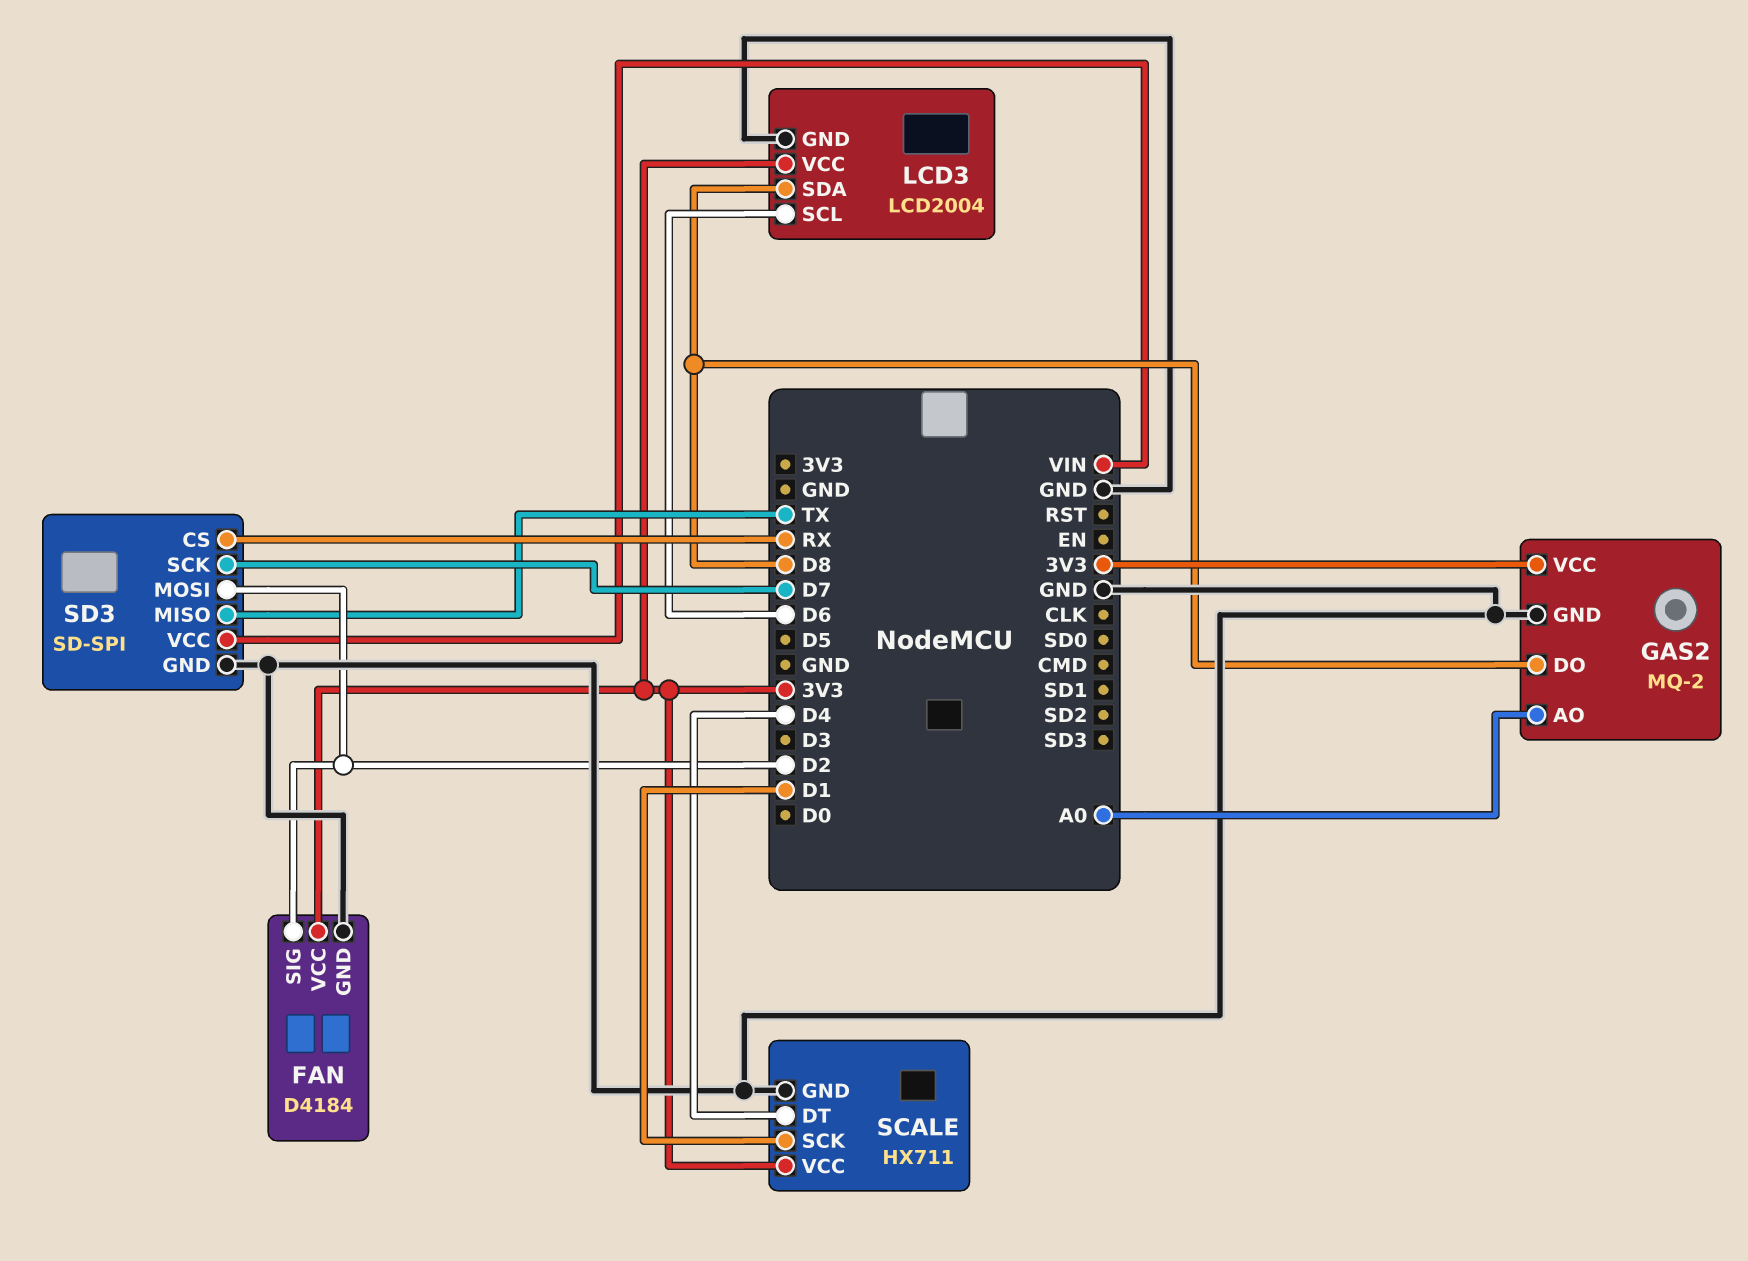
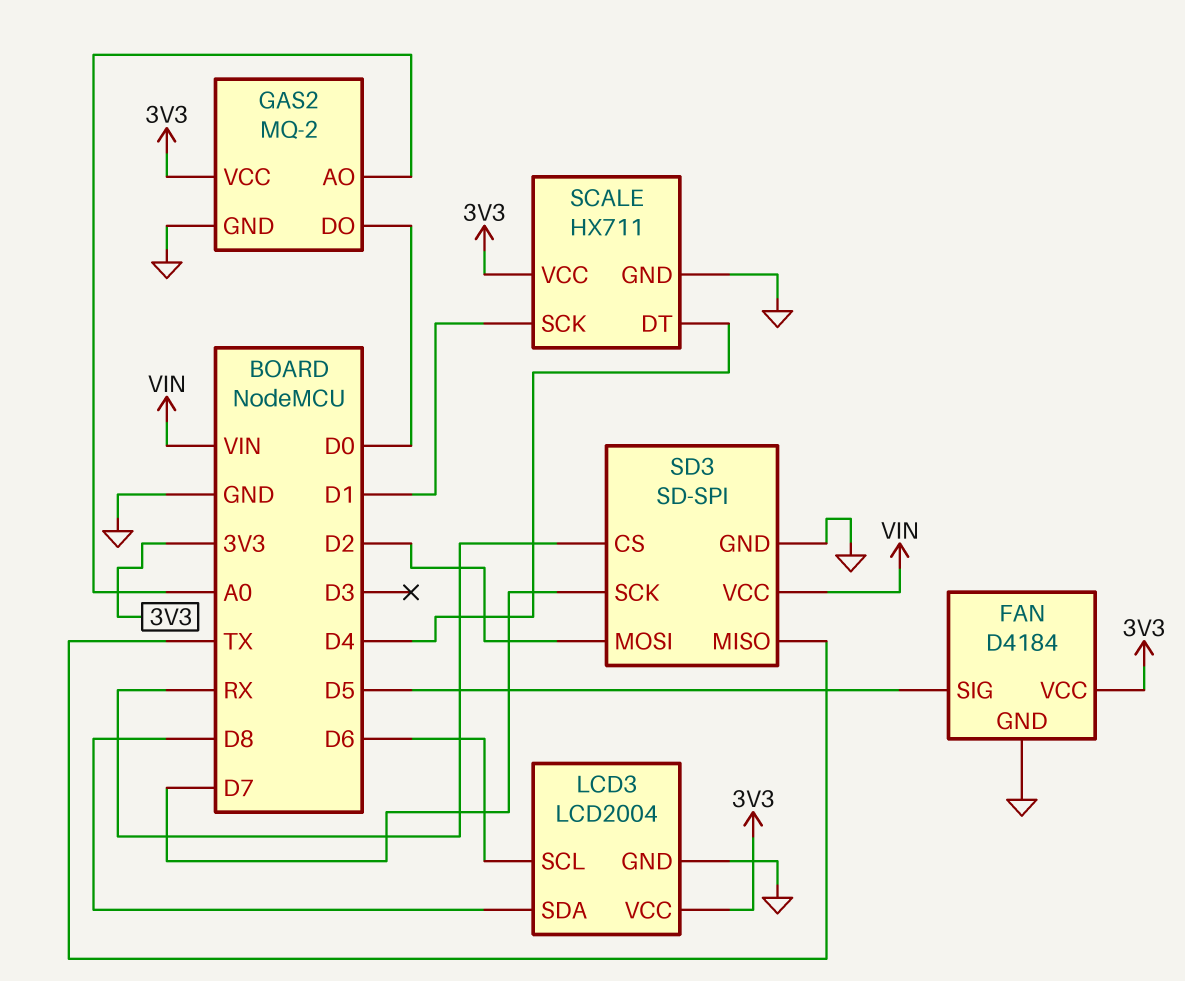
FAN pin SIG: D2 -> D5
GAS2 pin DO: D8 -> D0

